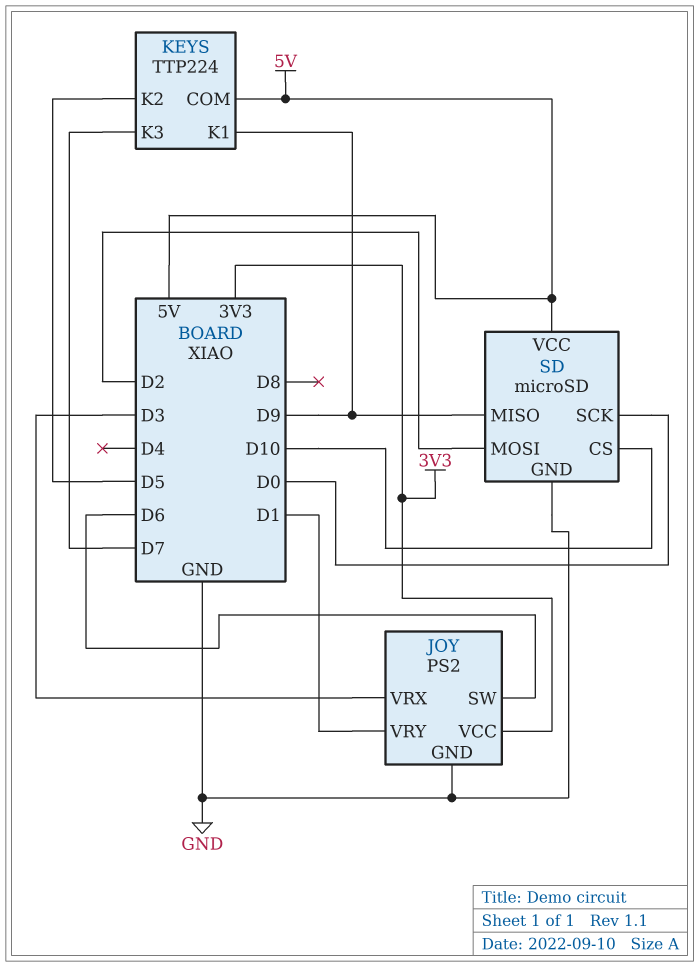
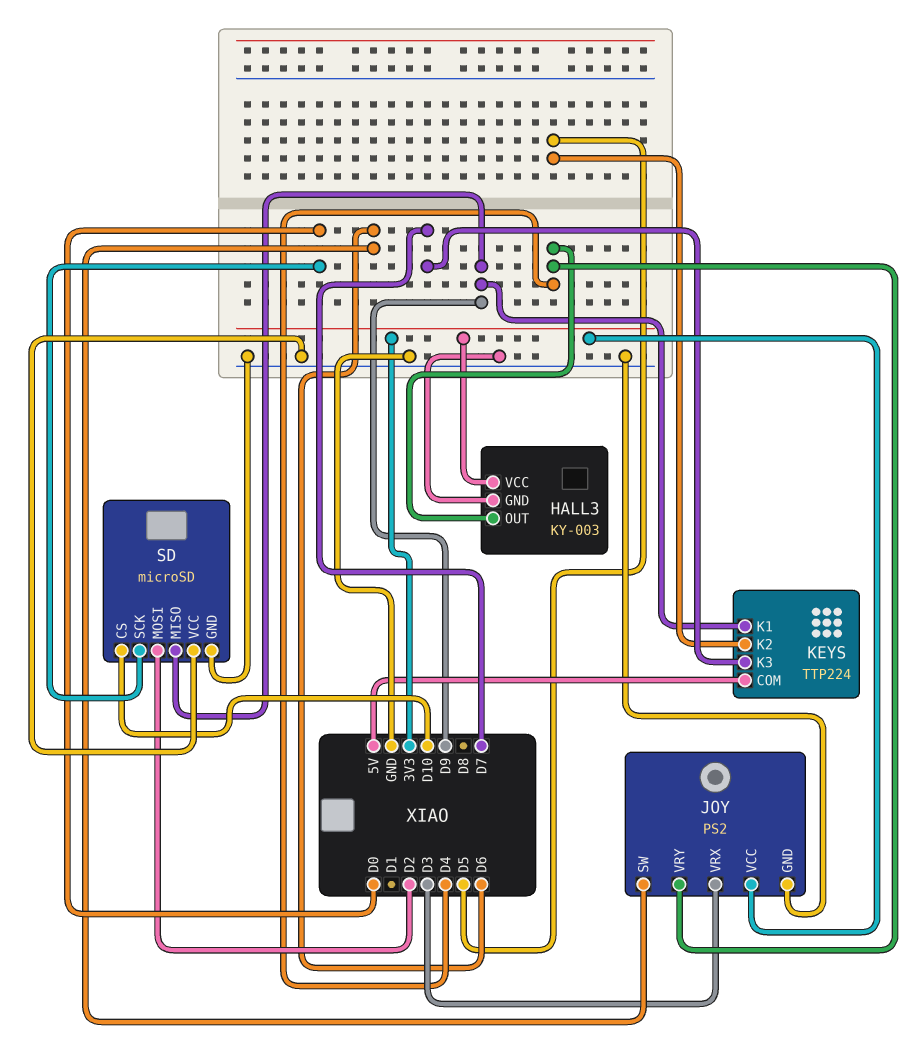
HALL3: none -> KY-003
HALL3 pin GND: none -> GND
HALL3 pin OUT: none -> D4
HALL3 pin VCC: none -> 3V3
JOY pin VRY: D1 -> D4
SD pin VCC: 5V -> GND

